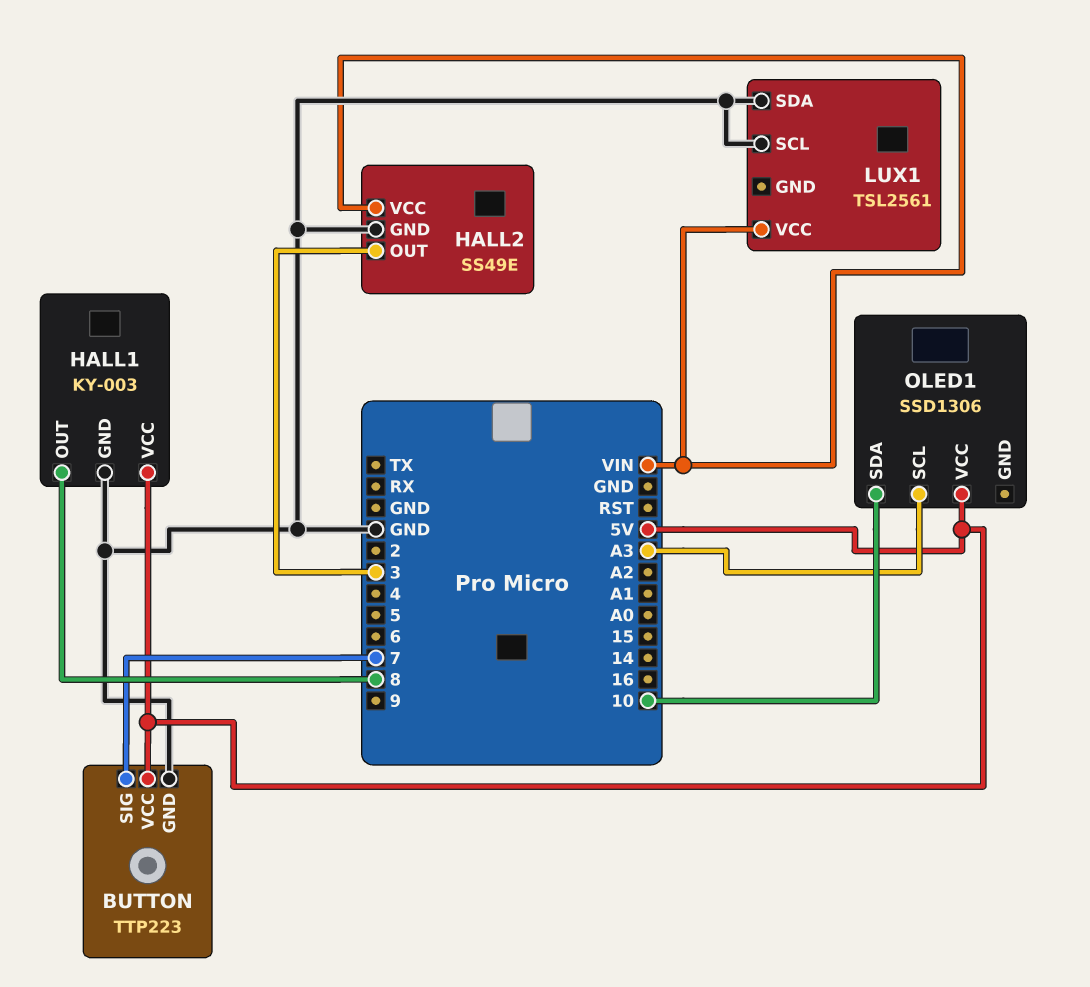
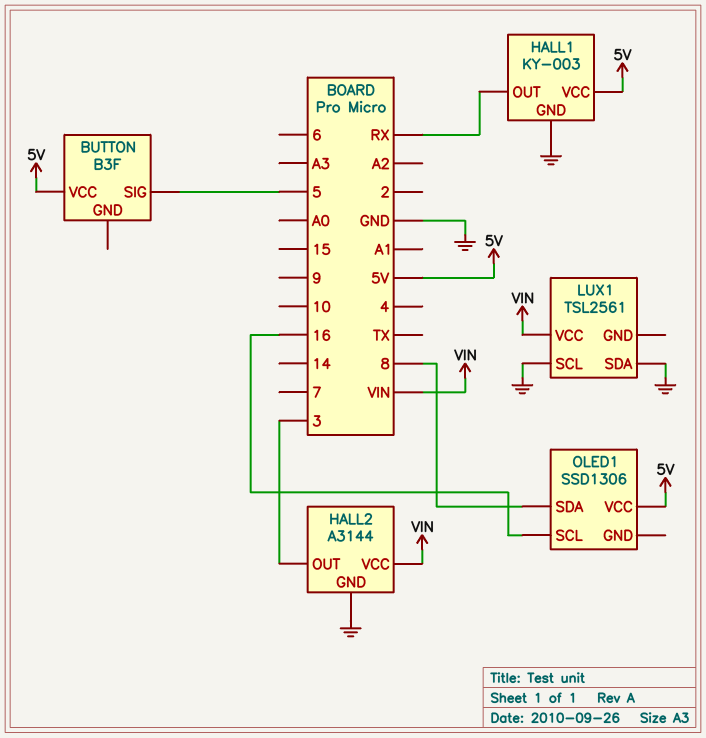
BUTTON: TTP223 -> B3F
BUTTON pin GND: GND -> none
BUTTON pin SIG: 7 -> 5
HALL1 pin OUT: 8 -> RX
HALL2: SS49E -> A3144
OLED1 pin SCL: A3 -> 16
OLED1 pin SDA: 10 -> 8

